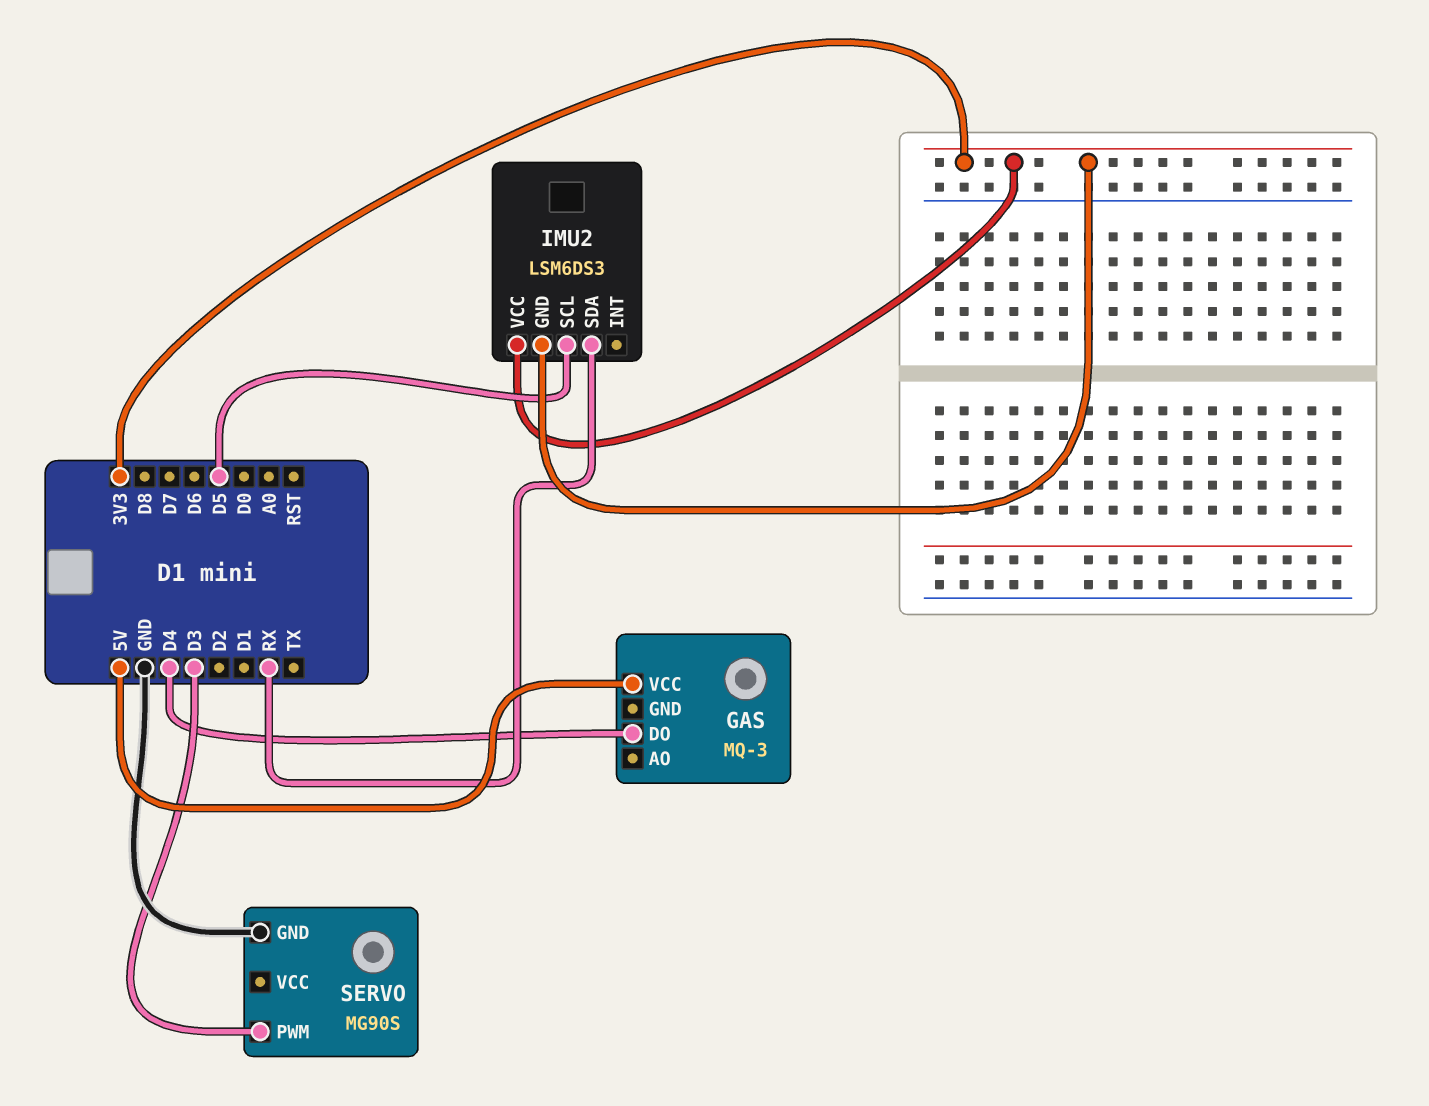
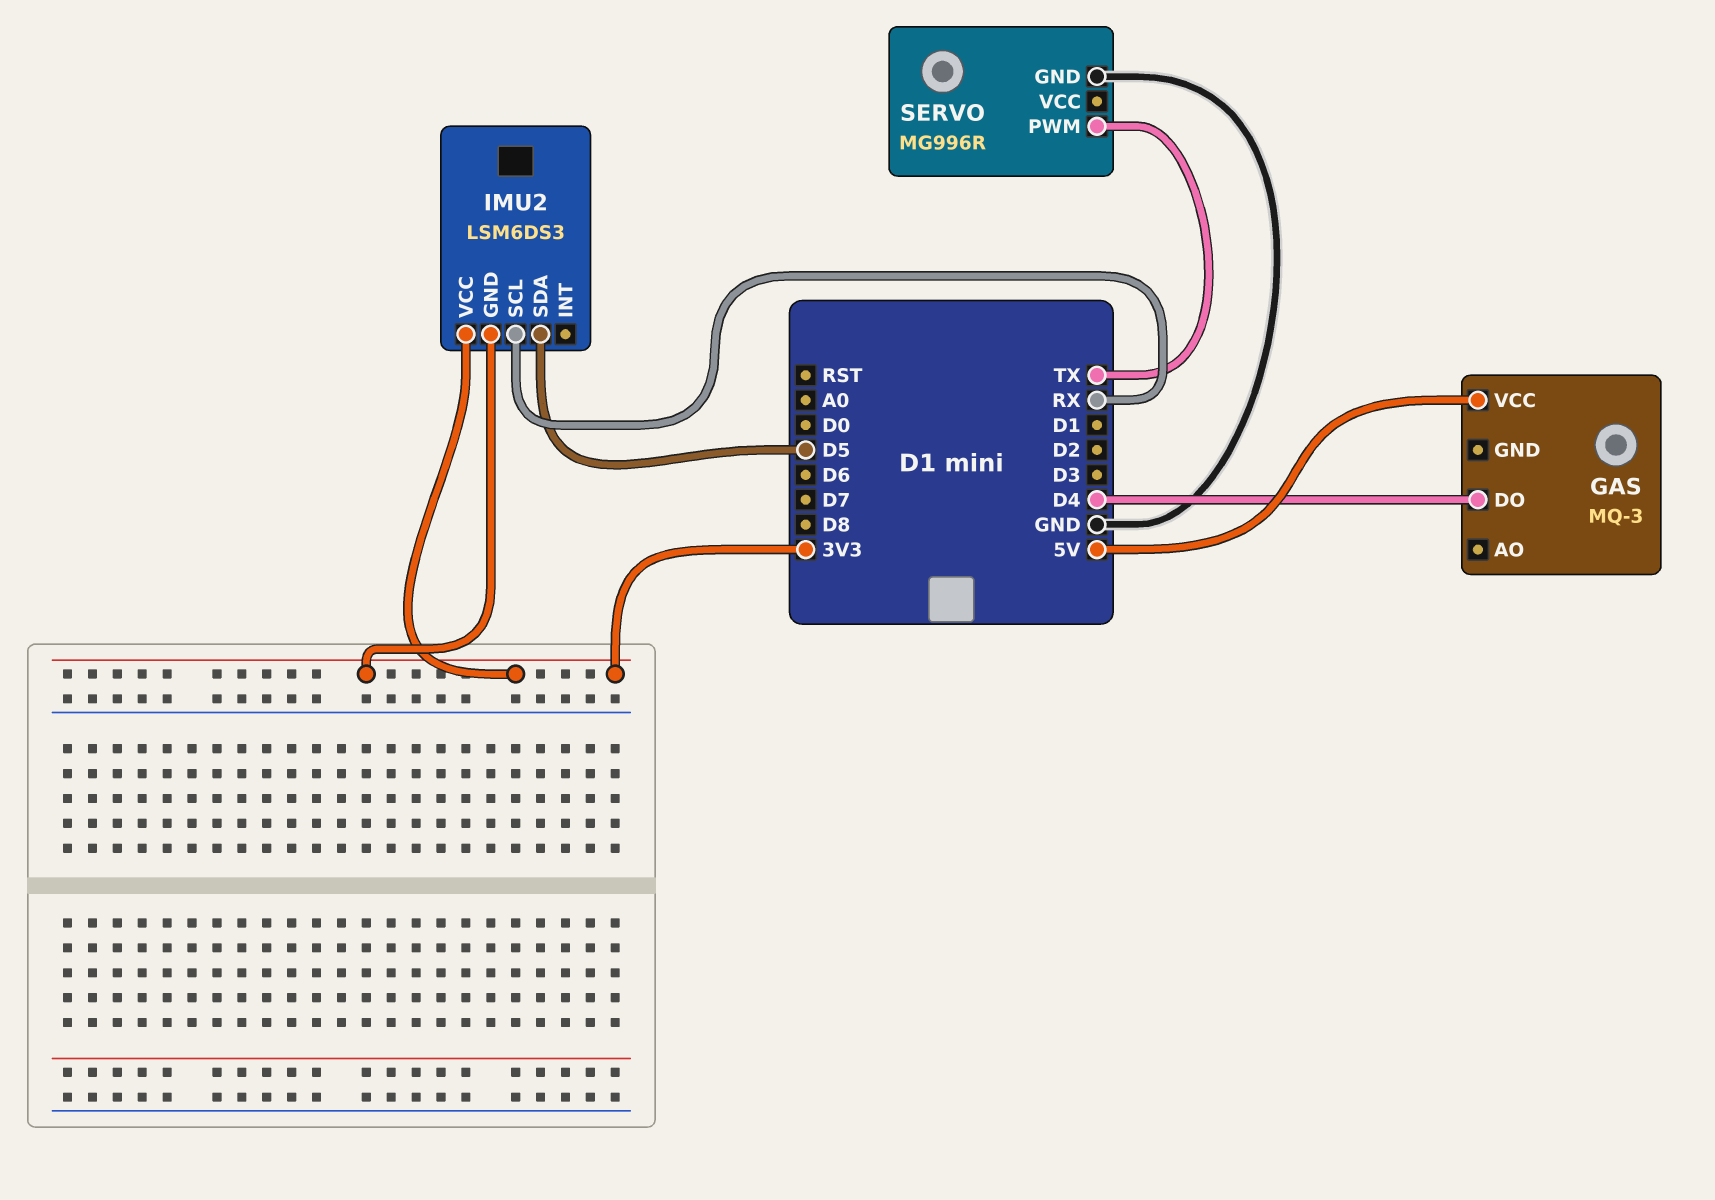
IMU2 pin SCL: D5 -> RX
IMU2 pin SDA: RX -> D5
SERVO: MG90S -> MG996R
SERVO pin PWM: D3 -> TX

